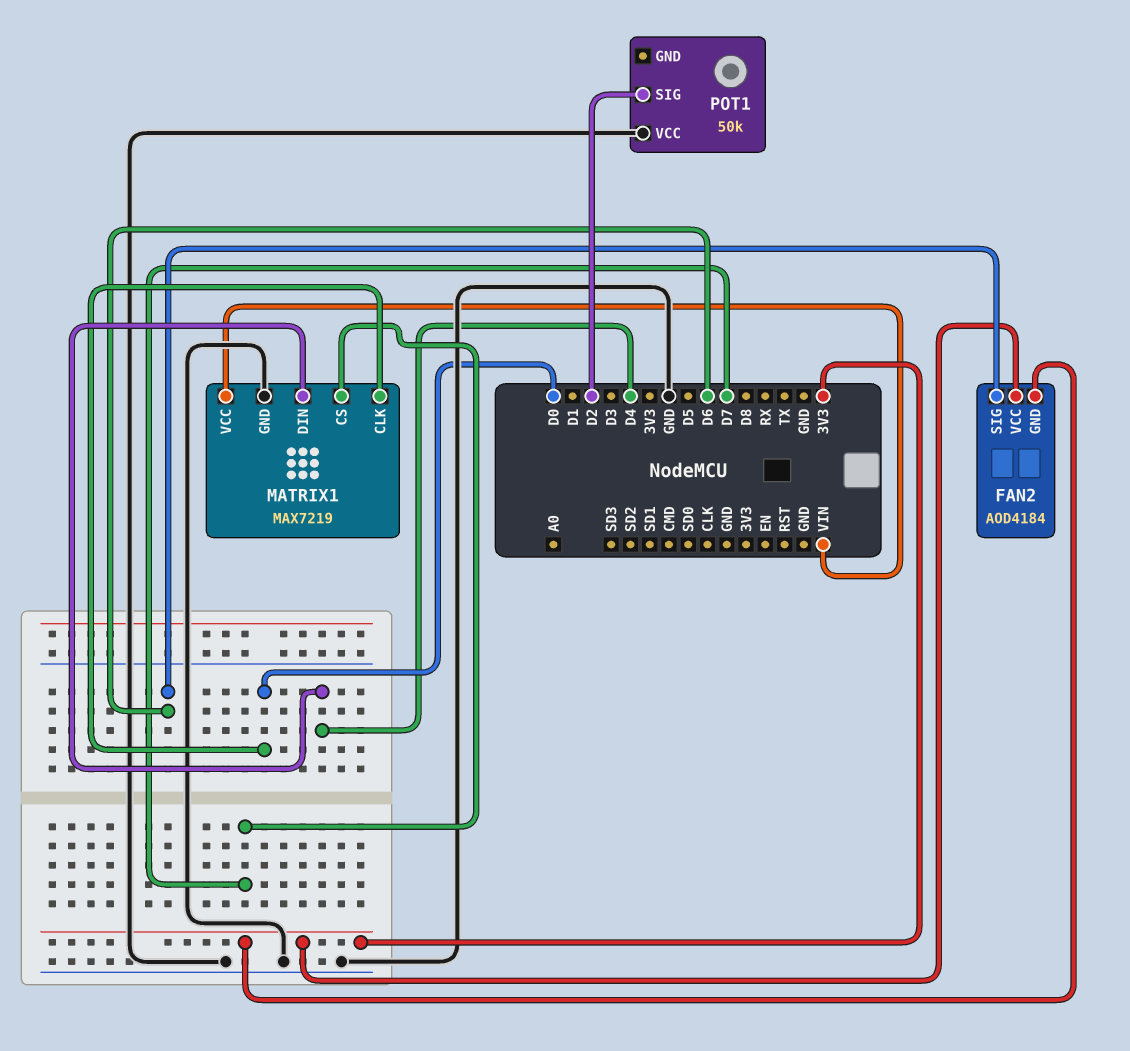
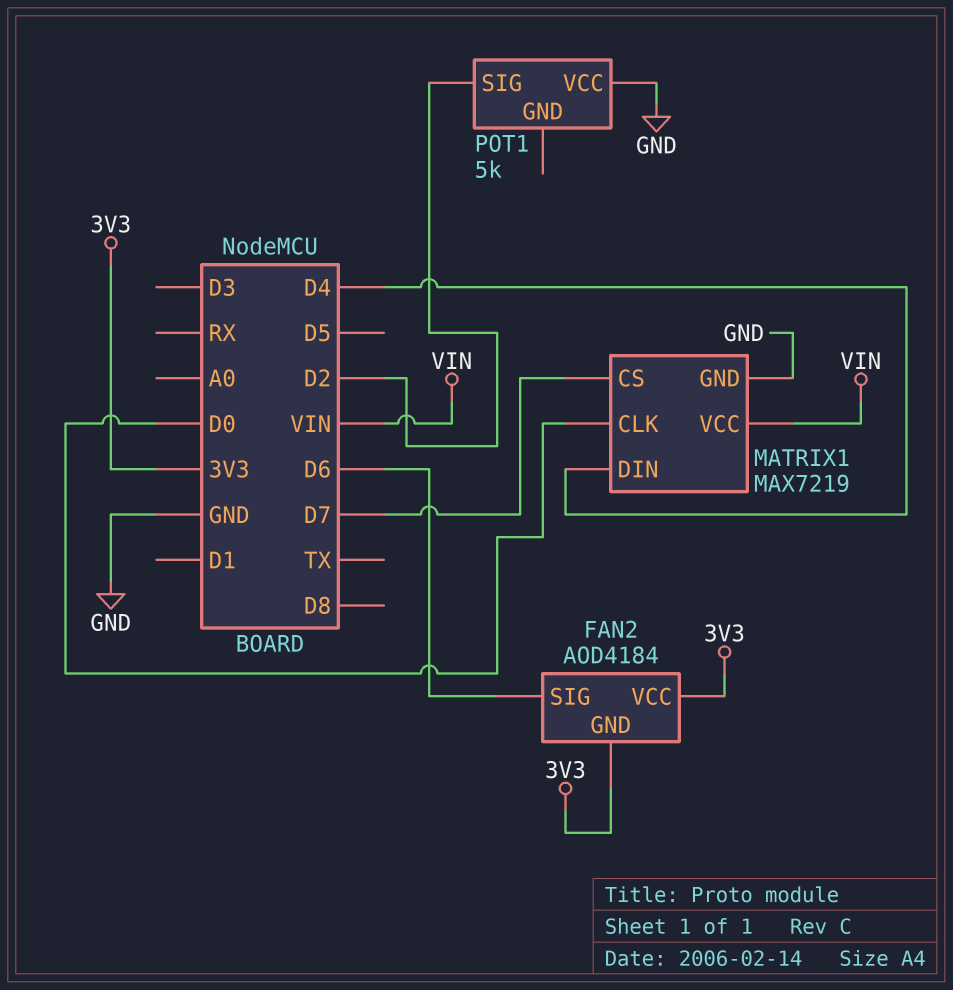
POT1: 50k -> 5k

